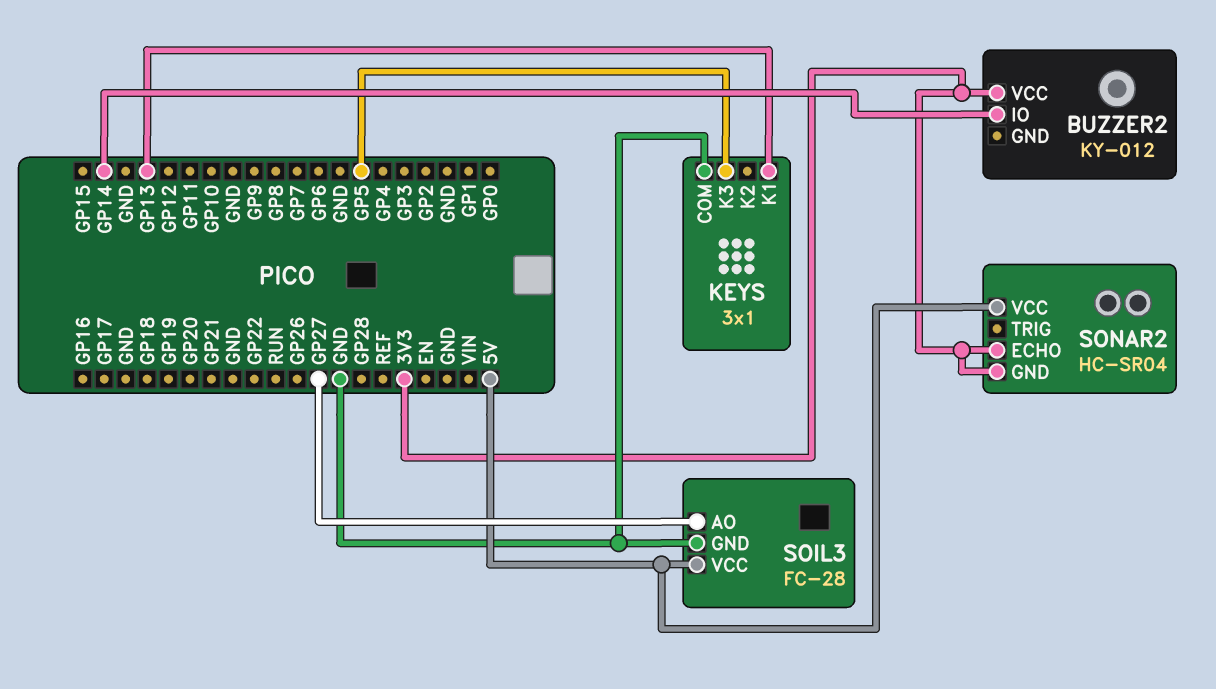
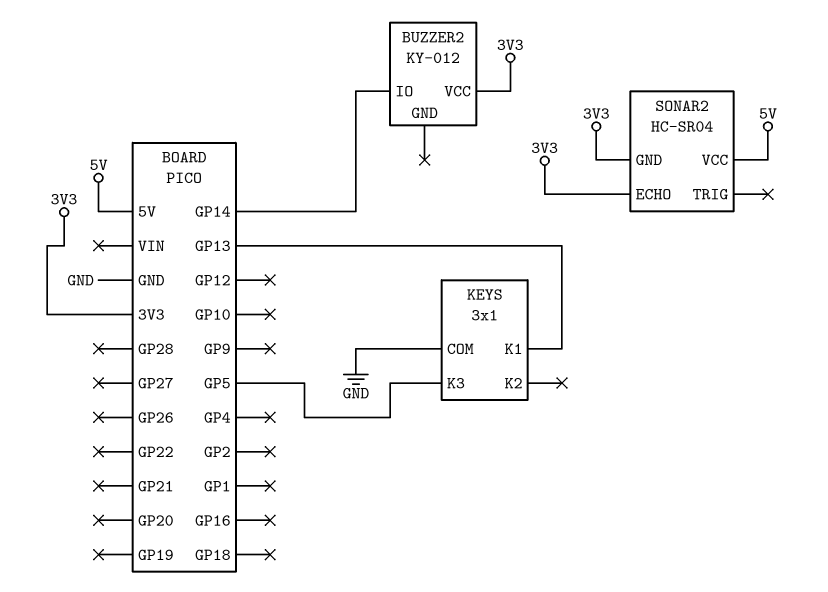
SOIL3: FC-28 -> none
SOIL3 pin AO: GP27 -> none
SOIL3 pin GND: GND -> none
SOIL3 pin VCC: 5V -> none

